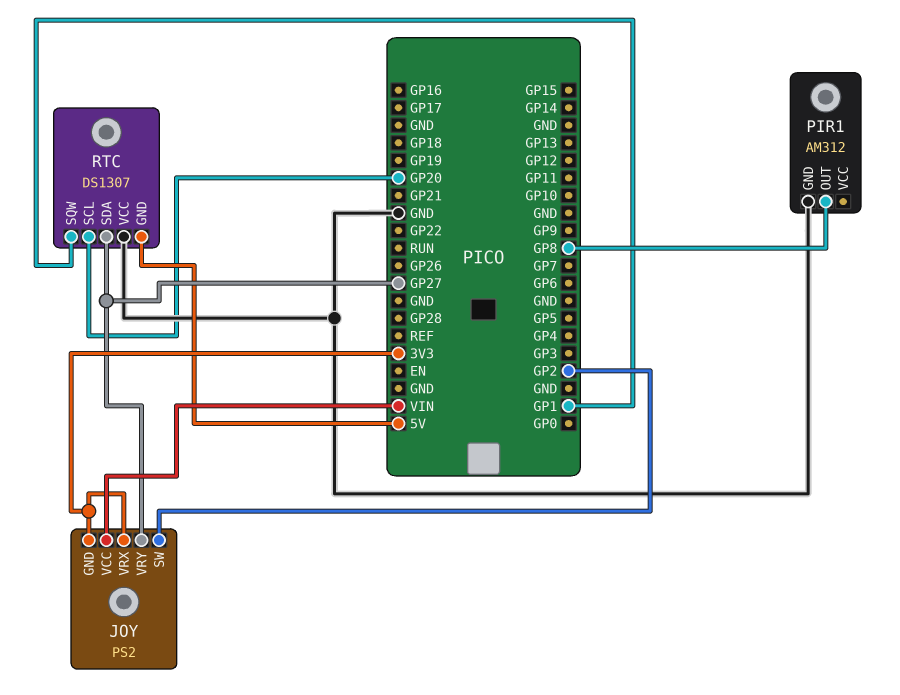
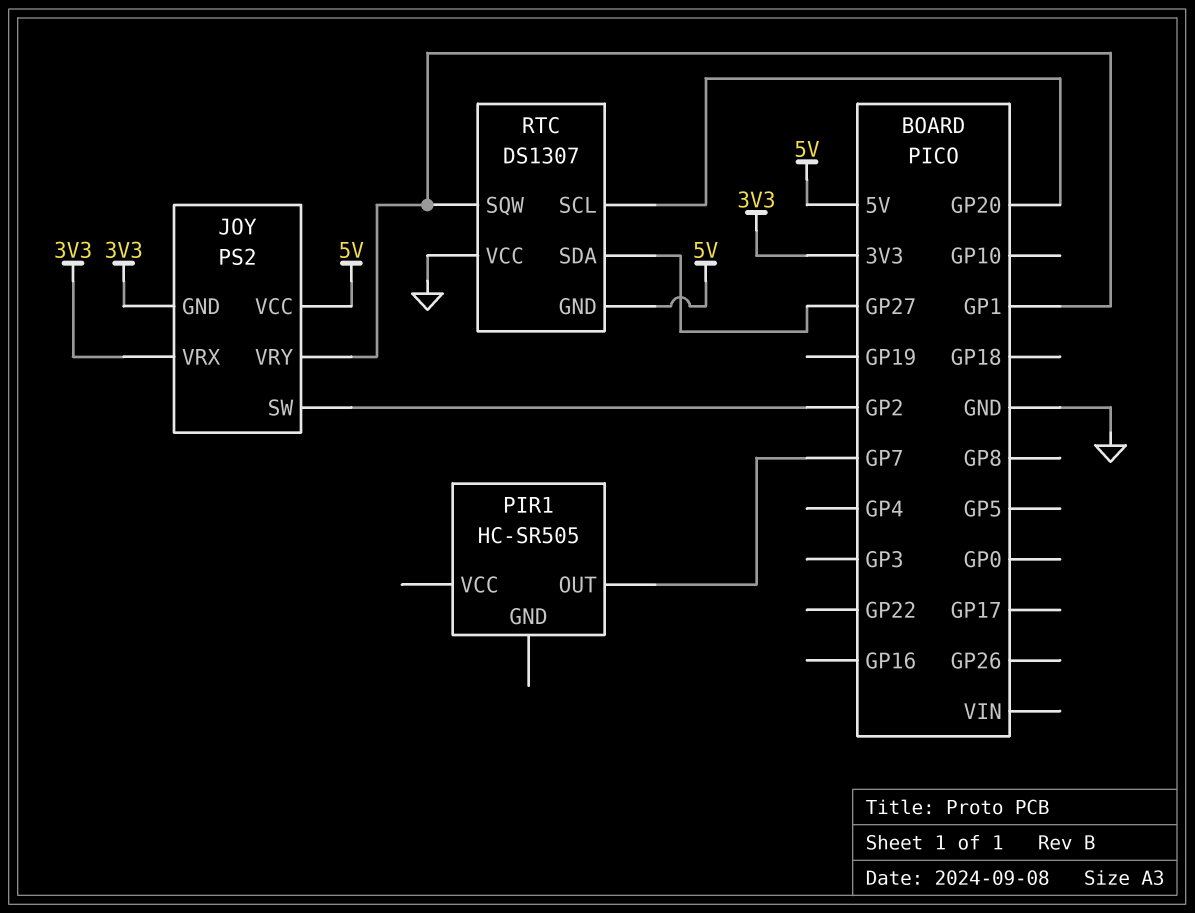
JOY pin VCC: VIN -> 5V
JOY pin VRY: GP27 -> GP1
PIR1: AM312 -> HC-SR505
PIR1 pin GND: GND -> none
PIR1 pin OUT: GP8 -> GP7

